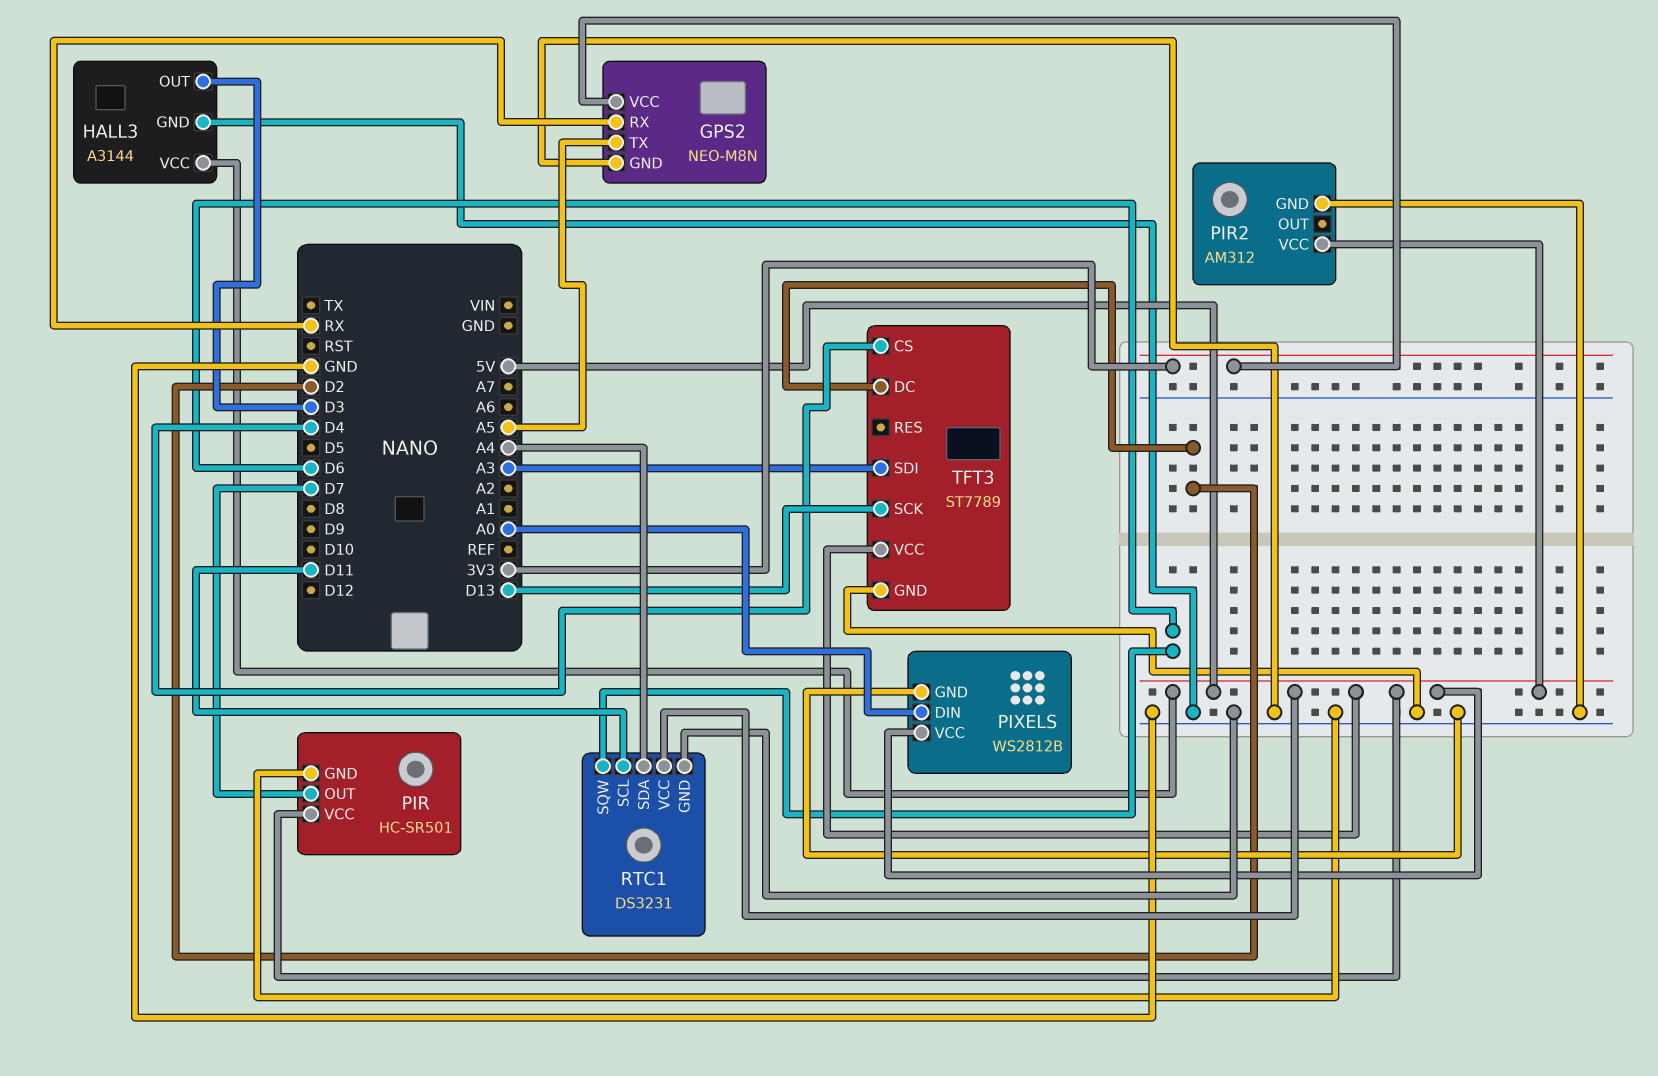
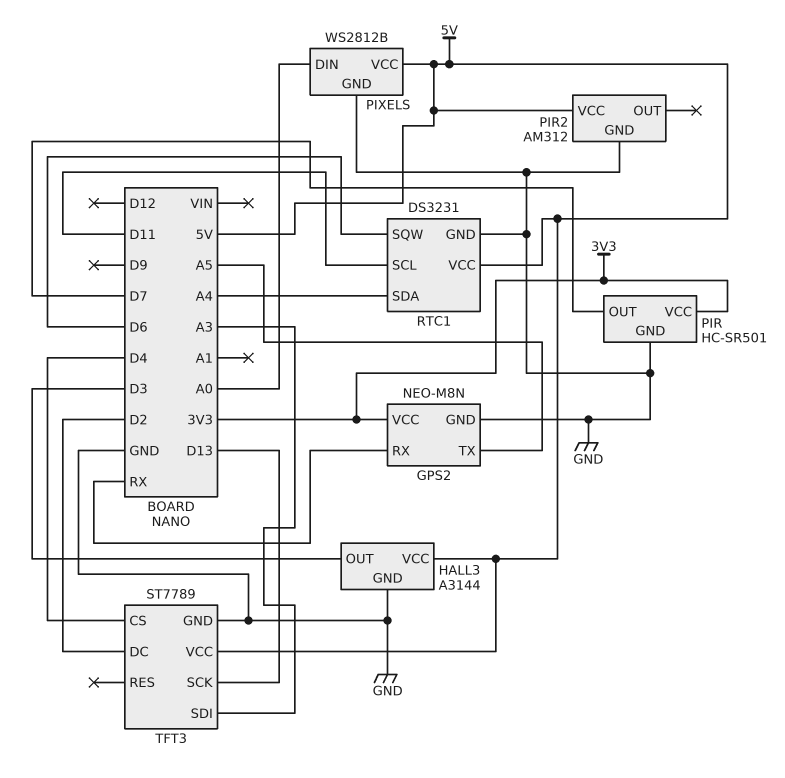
PIR pin VCC: 5V -> 3V3

